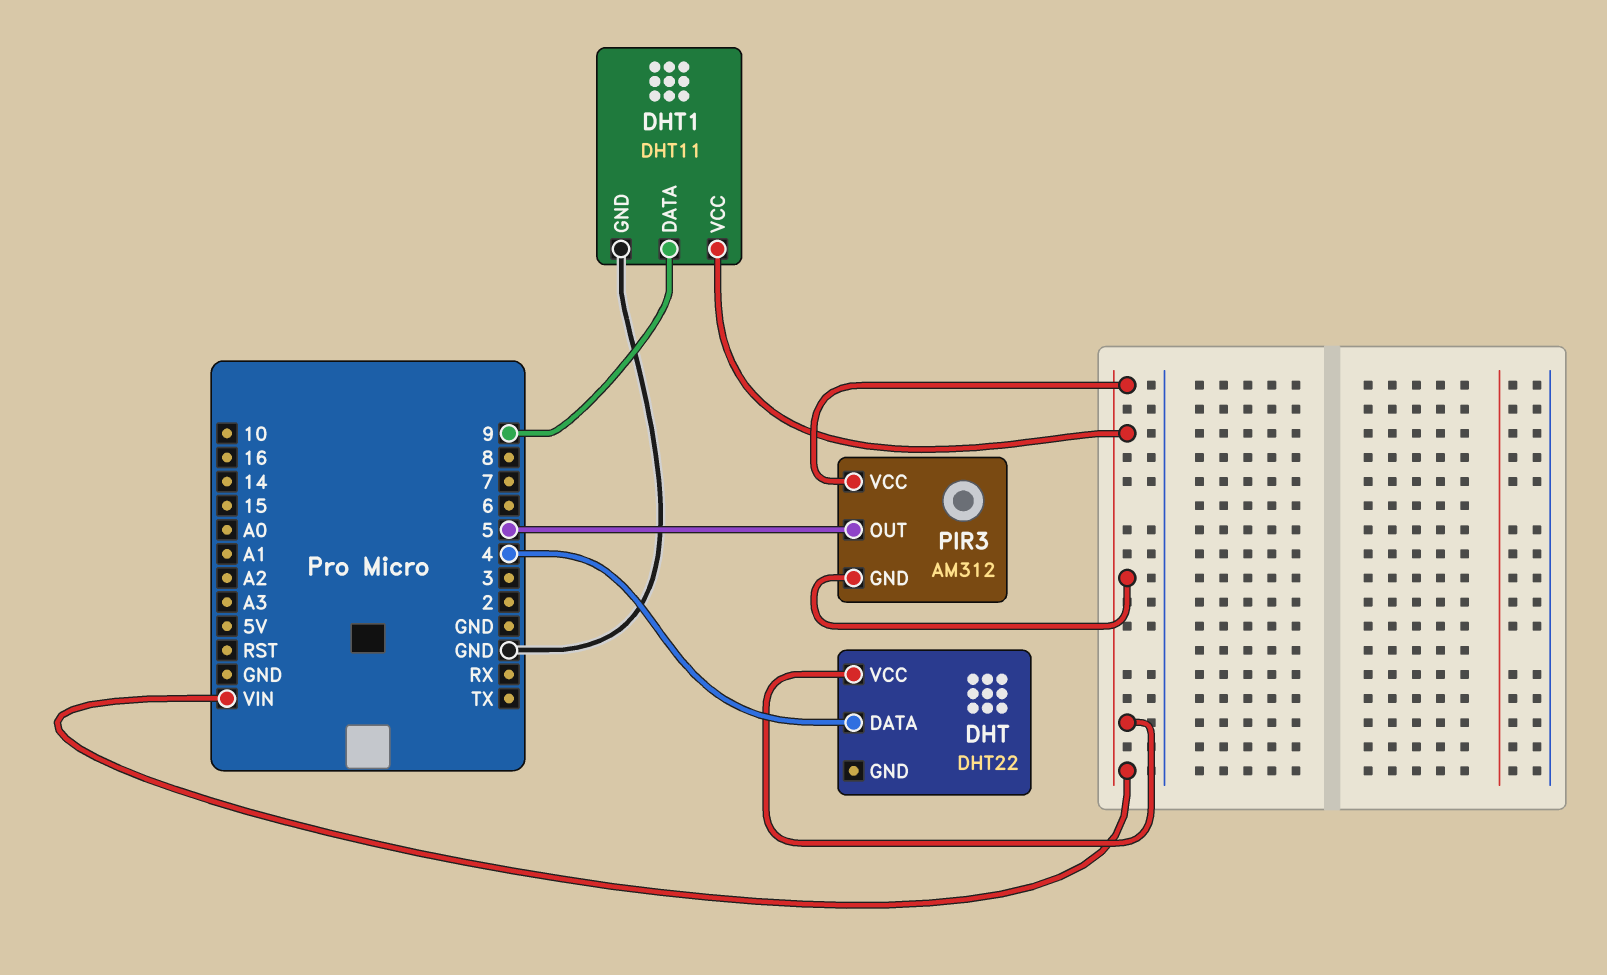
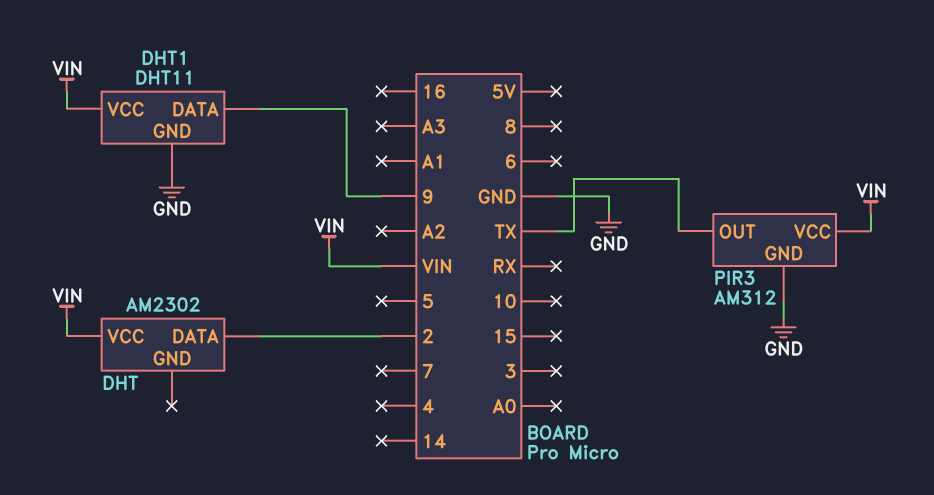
DHT: DHT22 -> AM2302
DHT pin DATA: 4 -> 2
PIR3 pin GND: VIN -> GND
PIR3 pin OUT: 5 -> TX

